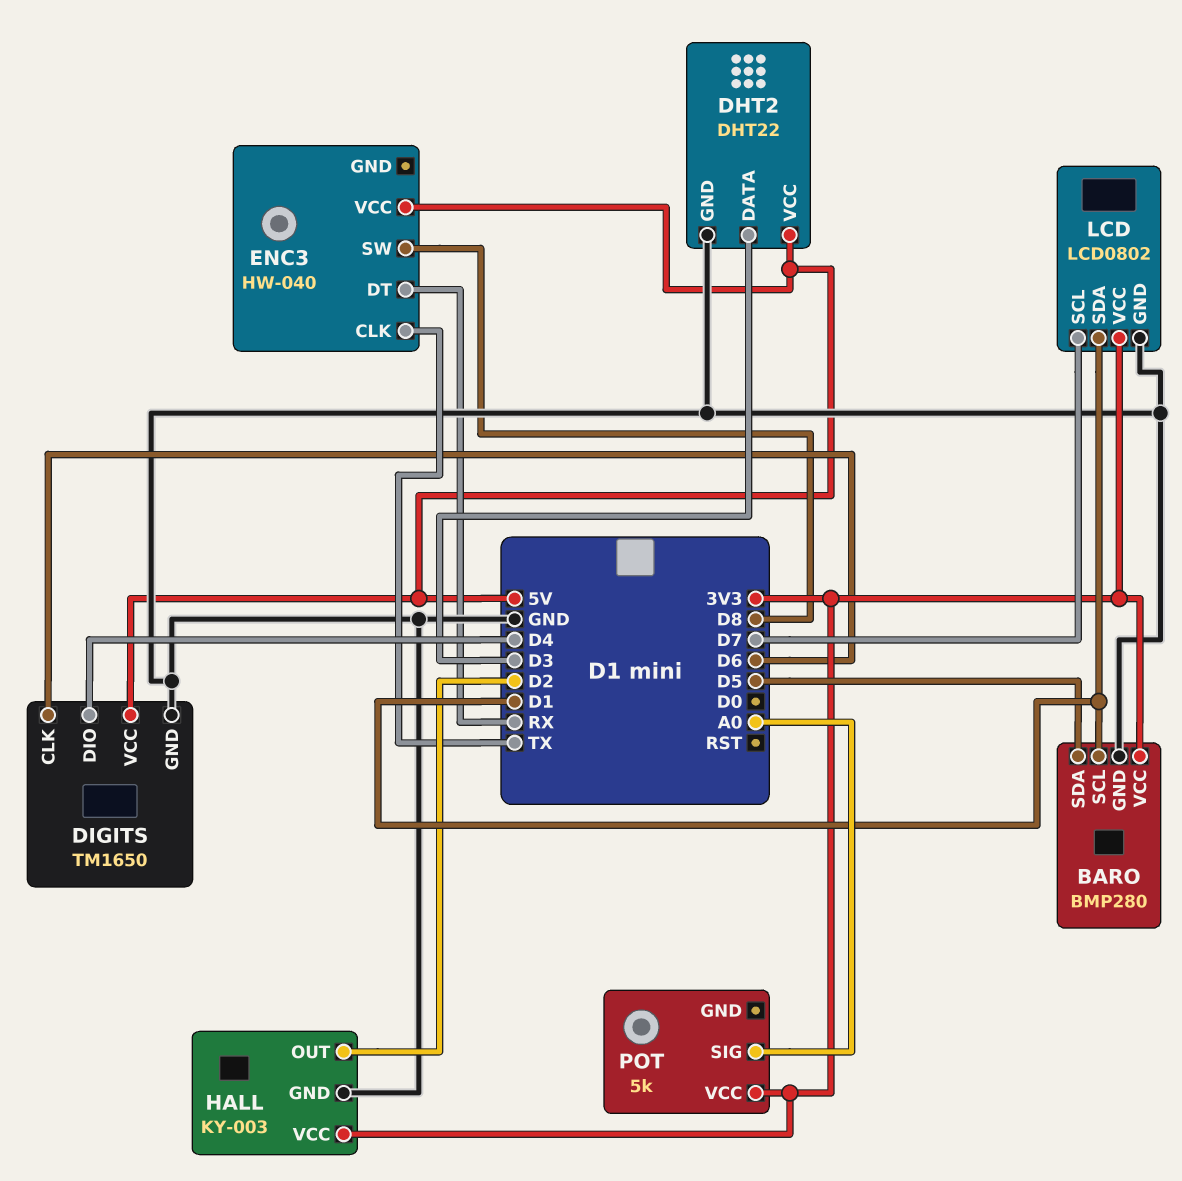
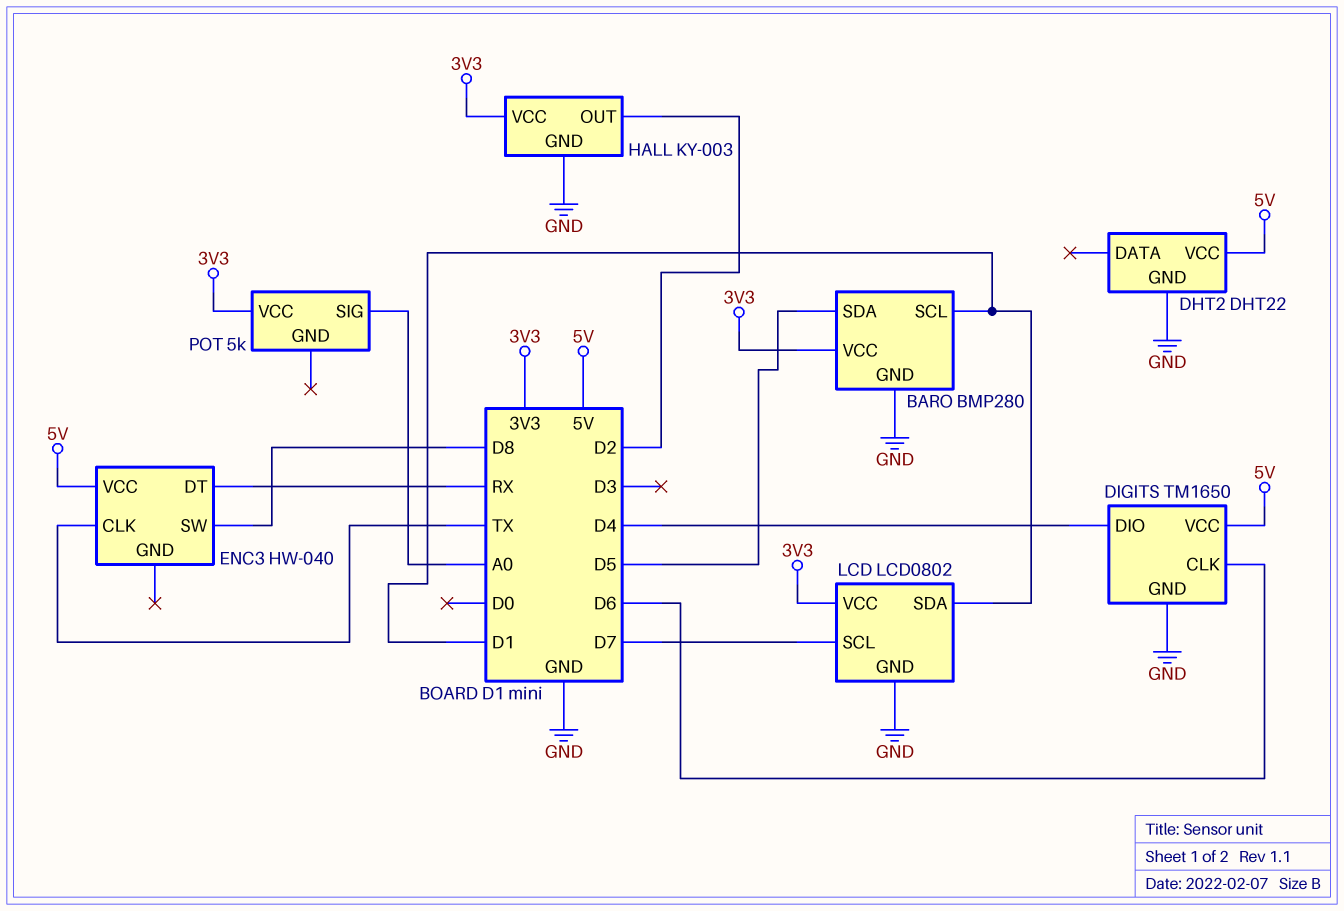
DHT2 pin DATA: D3 -> none

